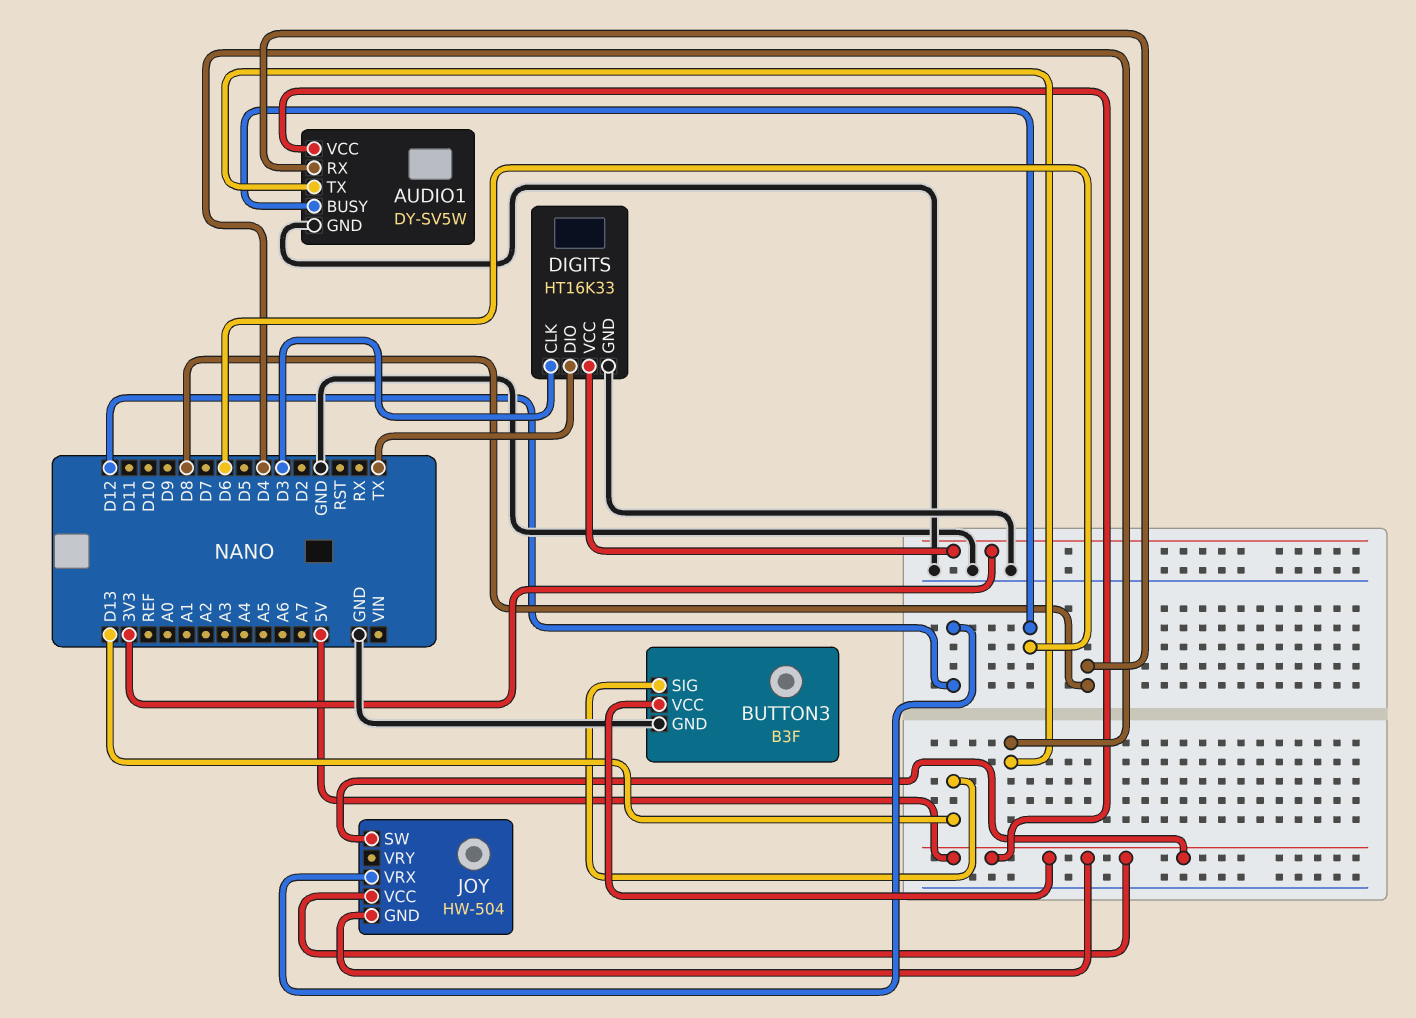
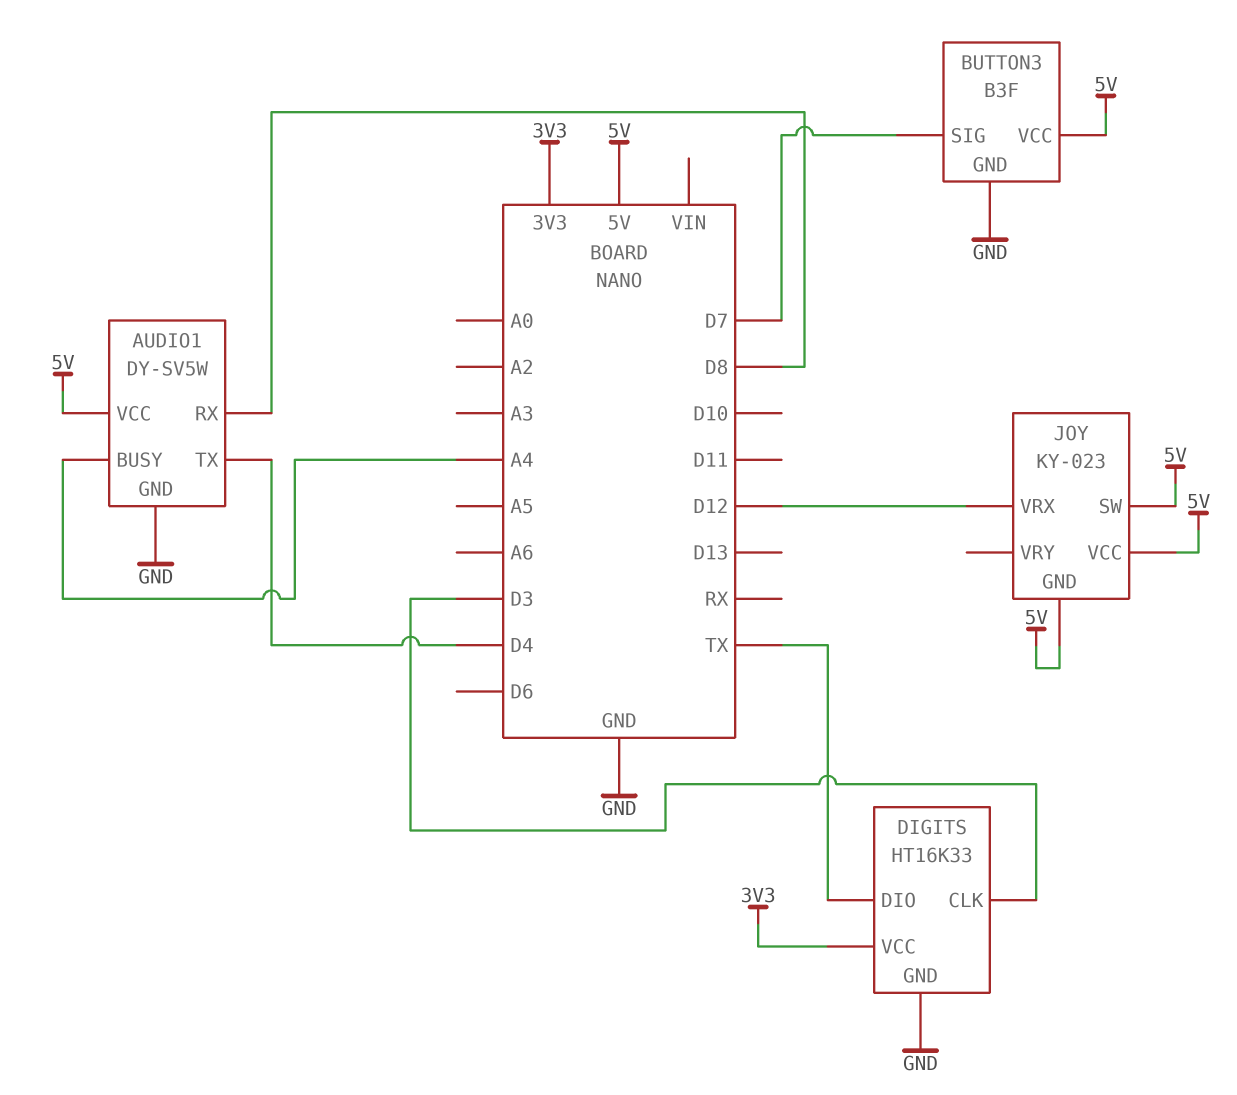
AUDIO1 pin BUSY: D6 -> A4
BUTTON3 pin SIG: D13 -> D7
JOY: HW-504 -> KY-023

